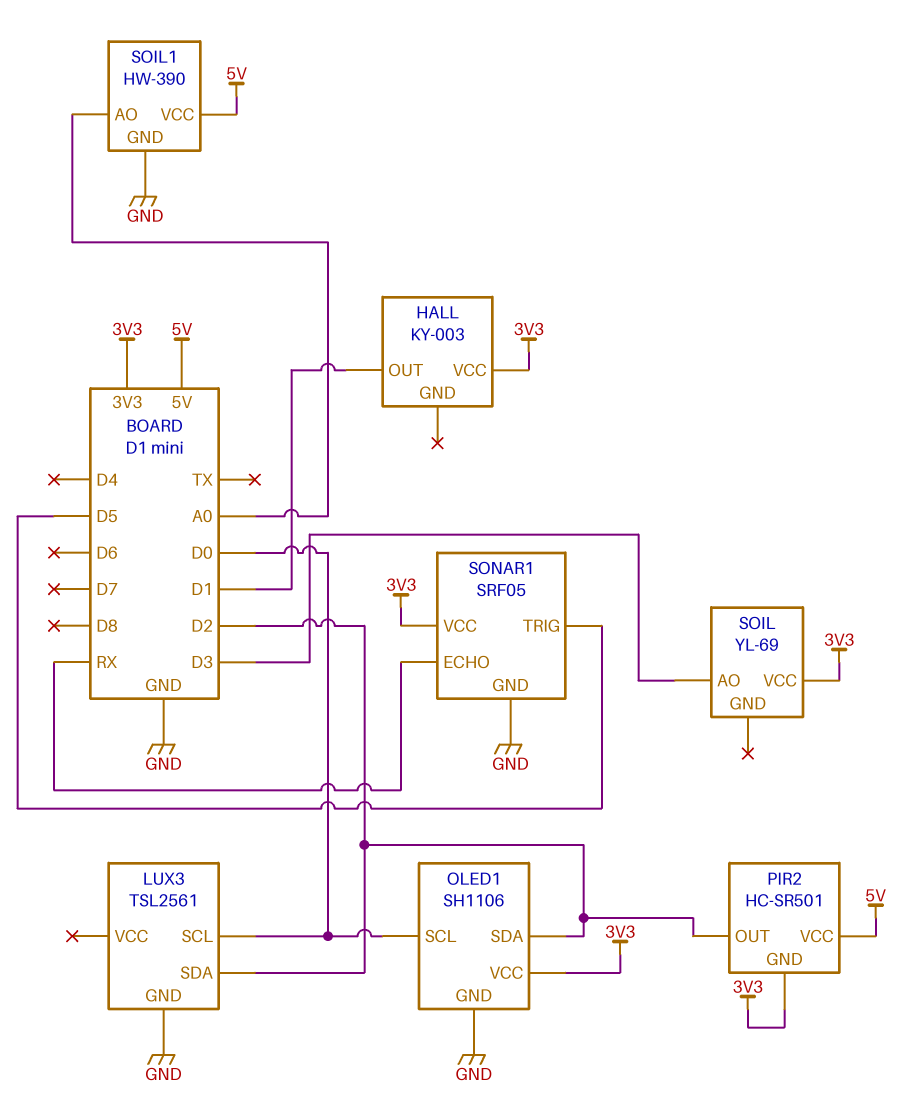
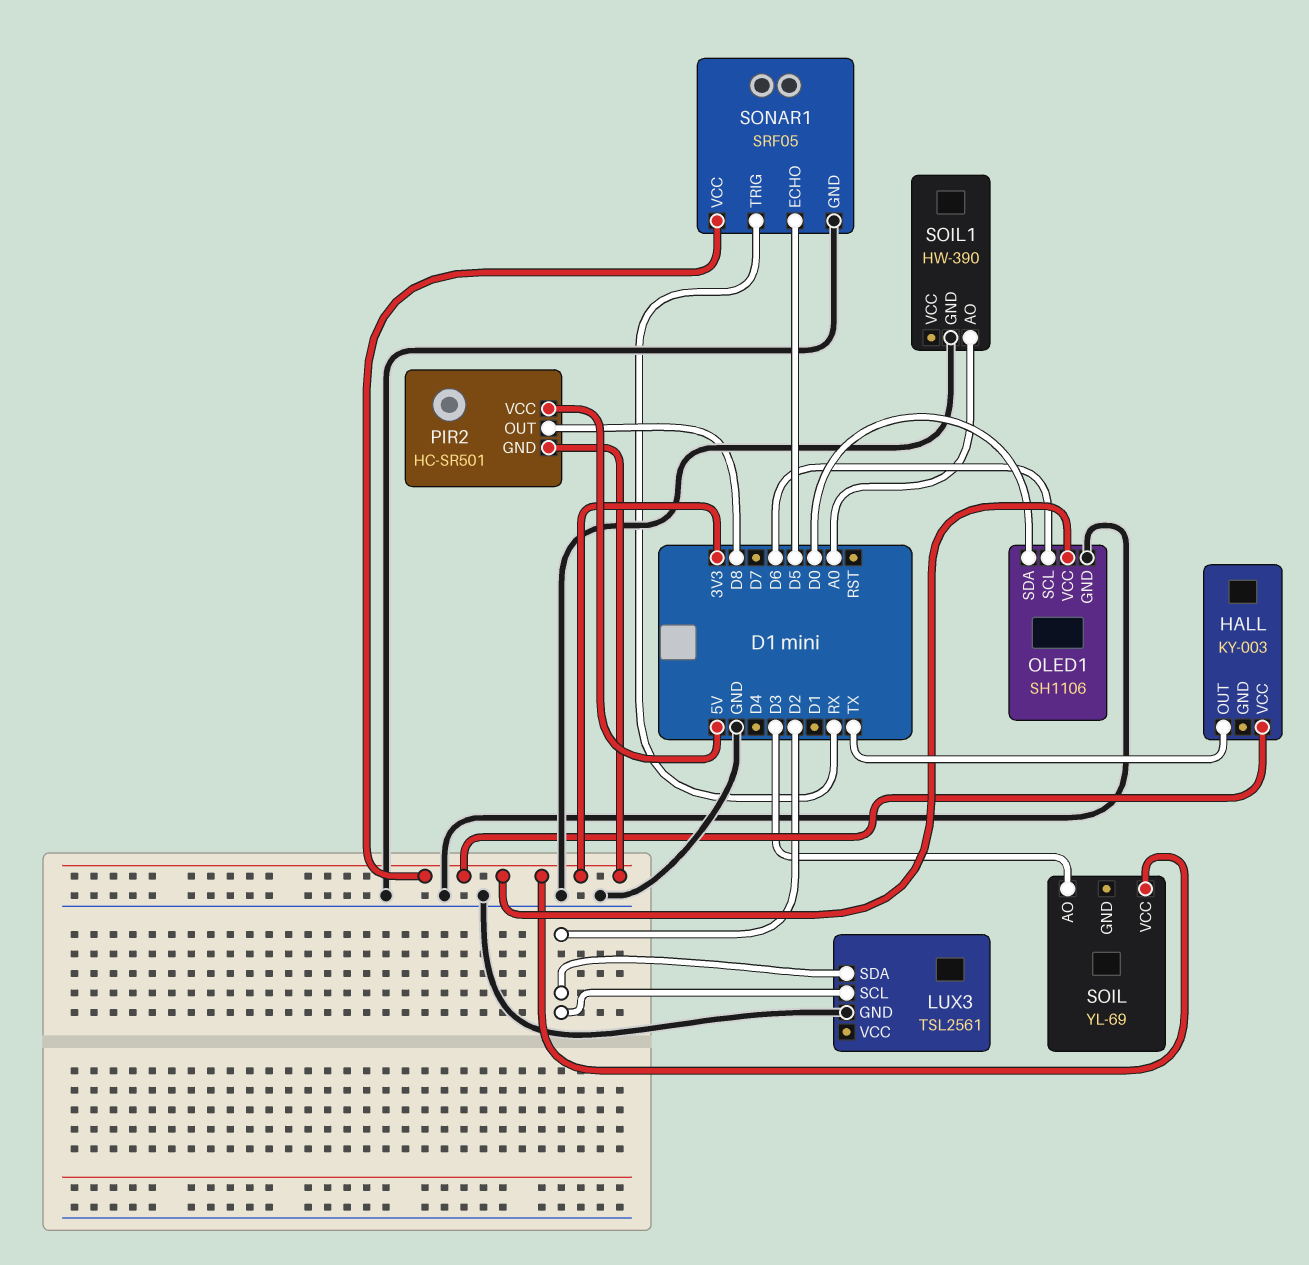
HALL pin OUT: D1 -> TX
LUX3 pin SCL: D0 -> D2
OLED1 pin SCL: D0 -> D6
OLED1 pin SDA: D2 -> D0
PIR2 pin OUT: D2 -> D8
SOIL1 pin VCC: 5V -> none
SONAR1 pin ECHO: RX -> D5
SONAR1 pin TRIG: D5 -> RX

